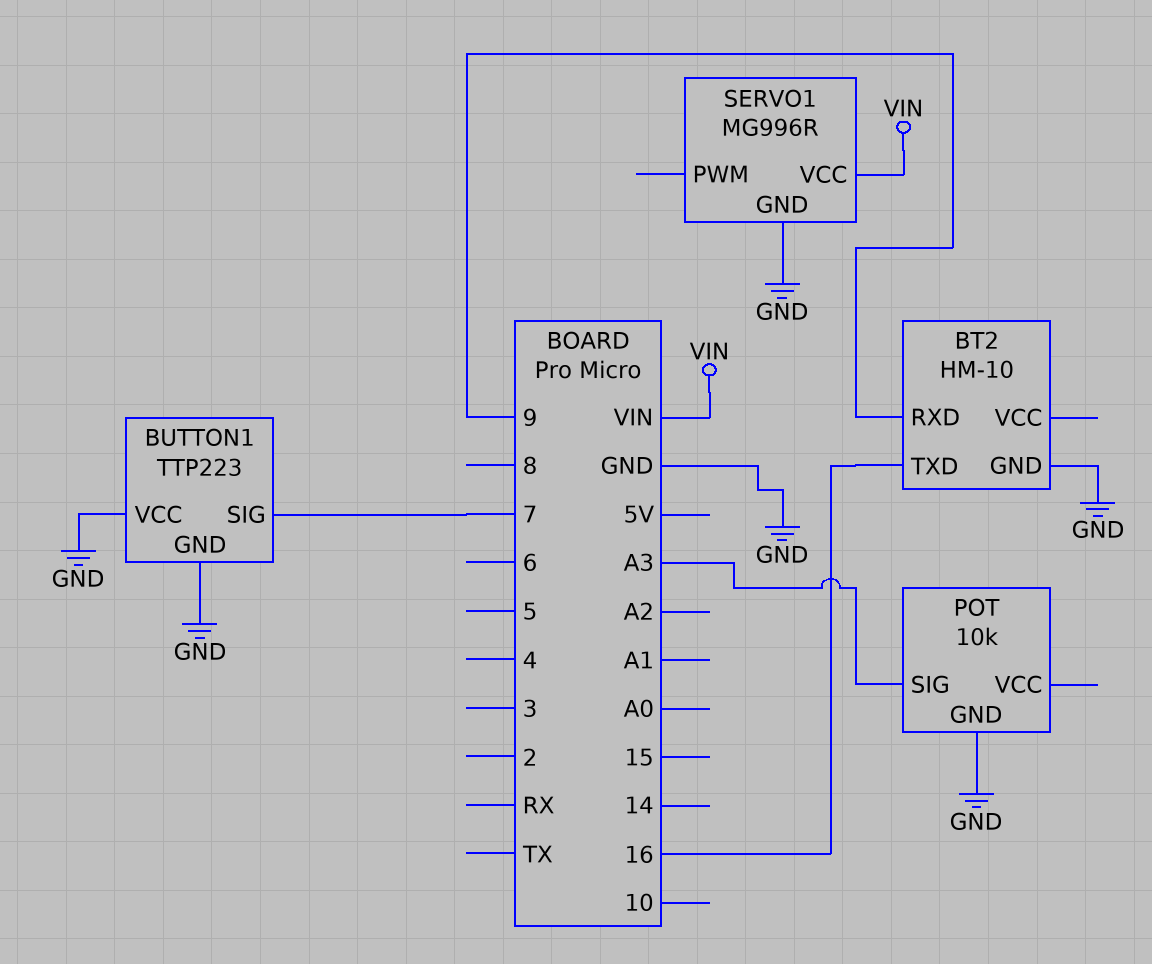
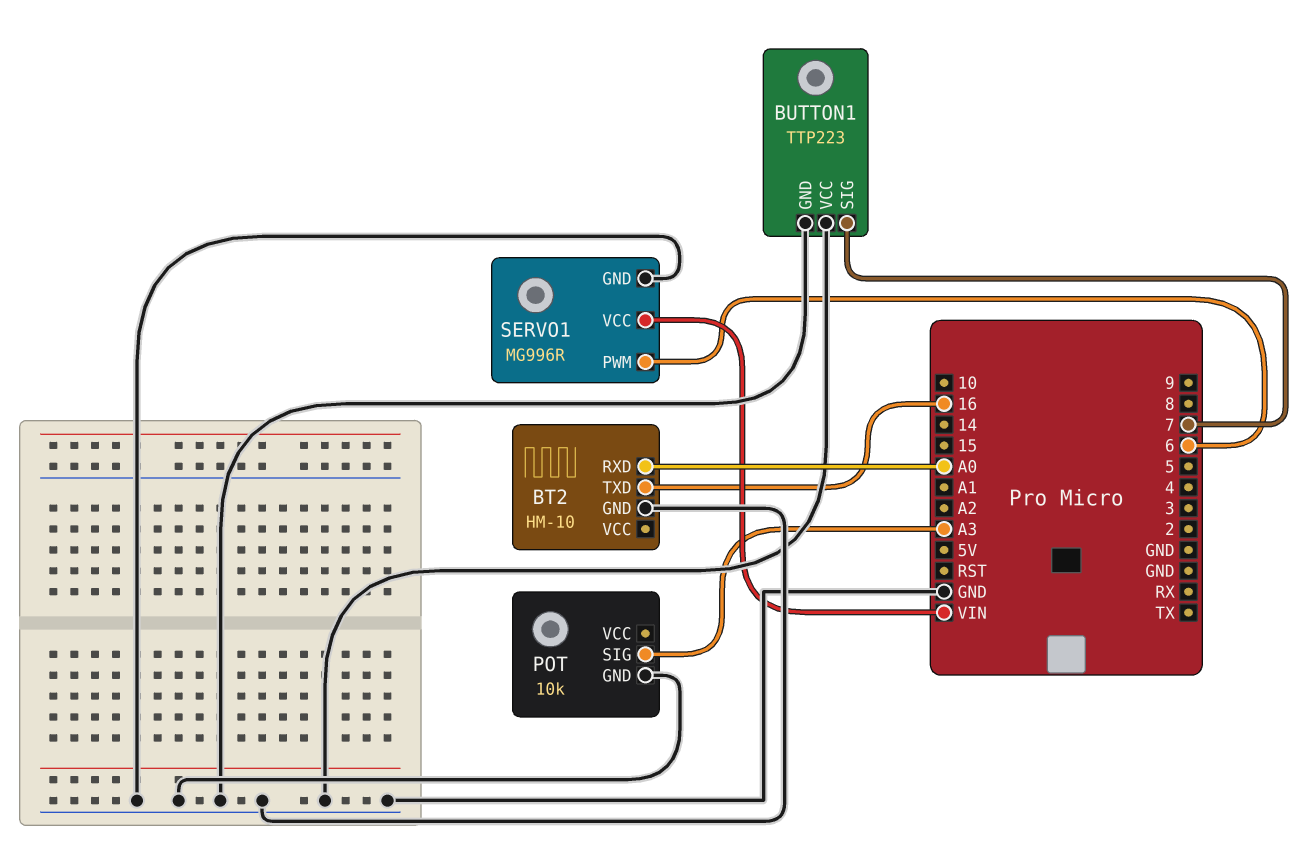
BT2 pin RXD: 9 -> A0
SERVO1 pin PWM: none -> 6

